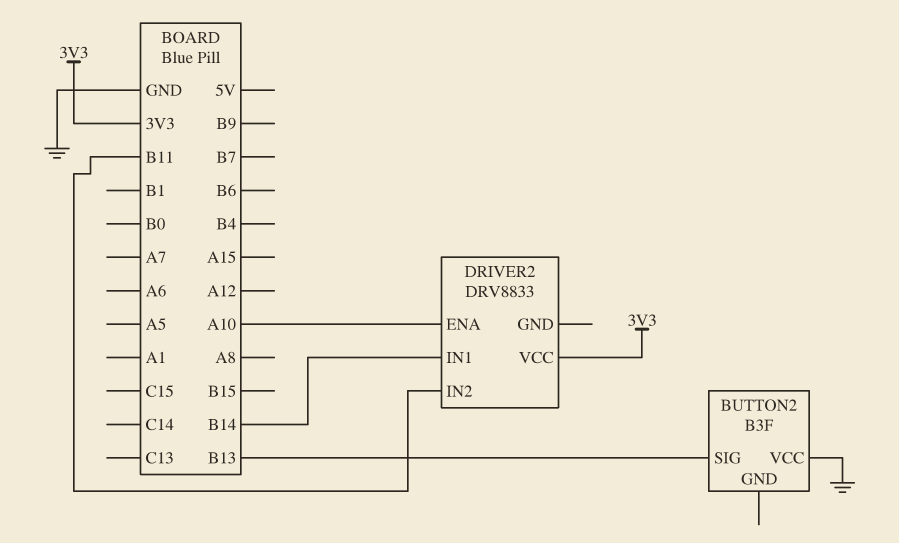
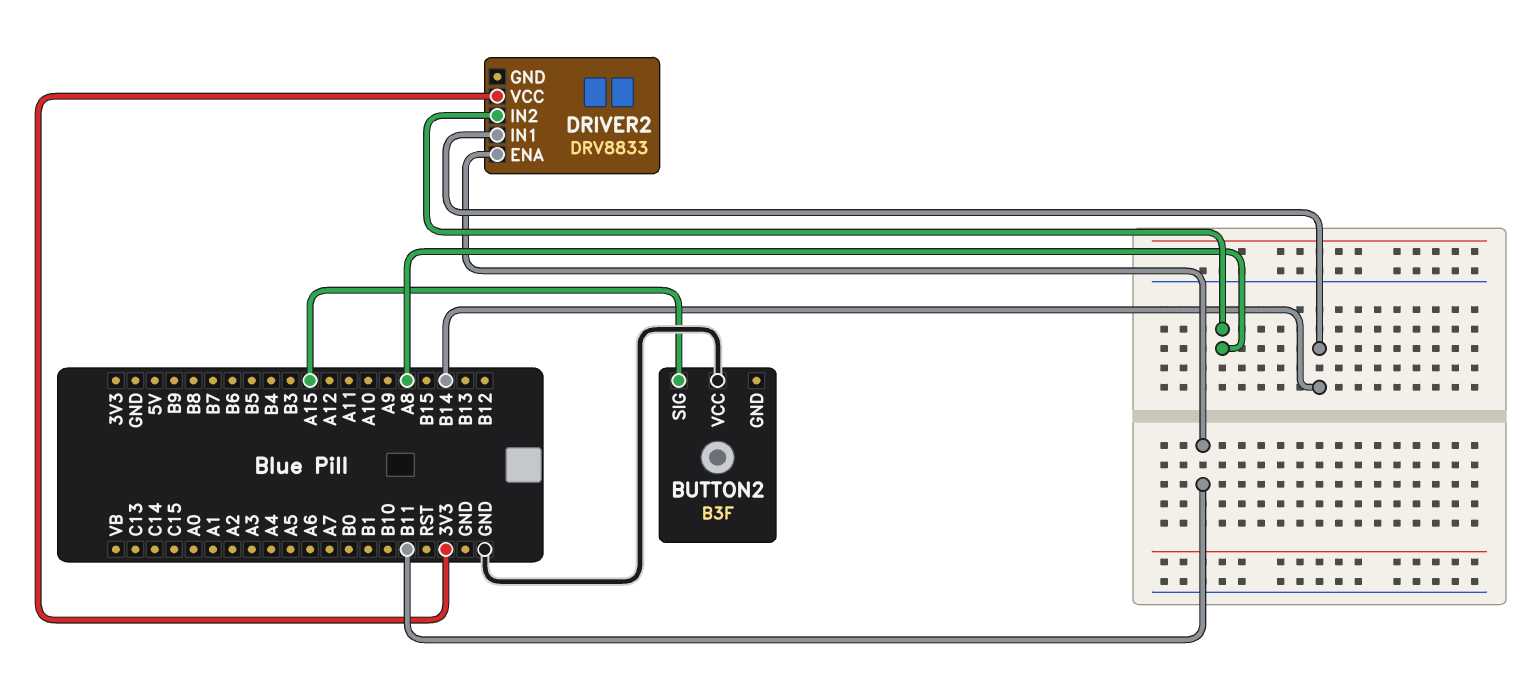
BUTTON2 pin SIG: B13 -> A15
DRIVER2 pin ENA: A10 -> B11
DRIVER2 pin IN2: B11 -> A8

